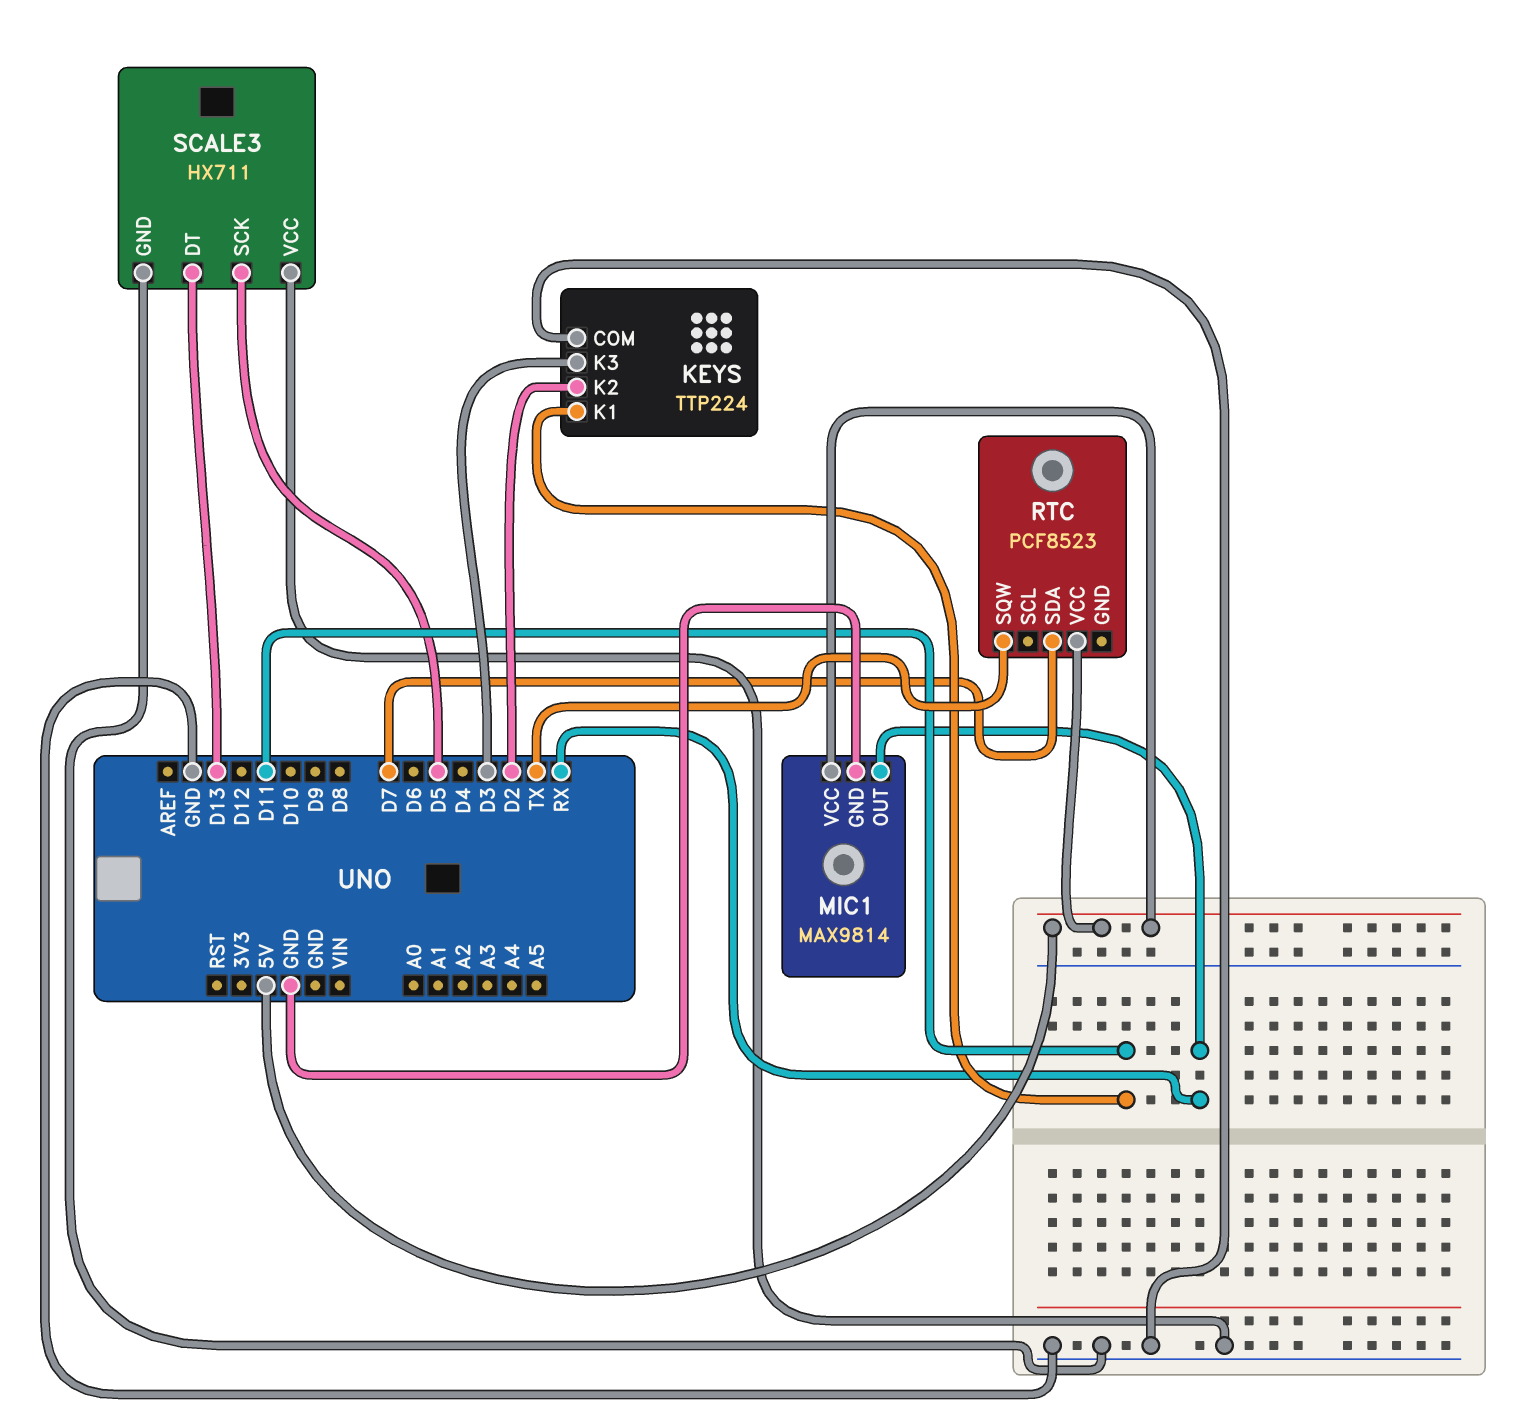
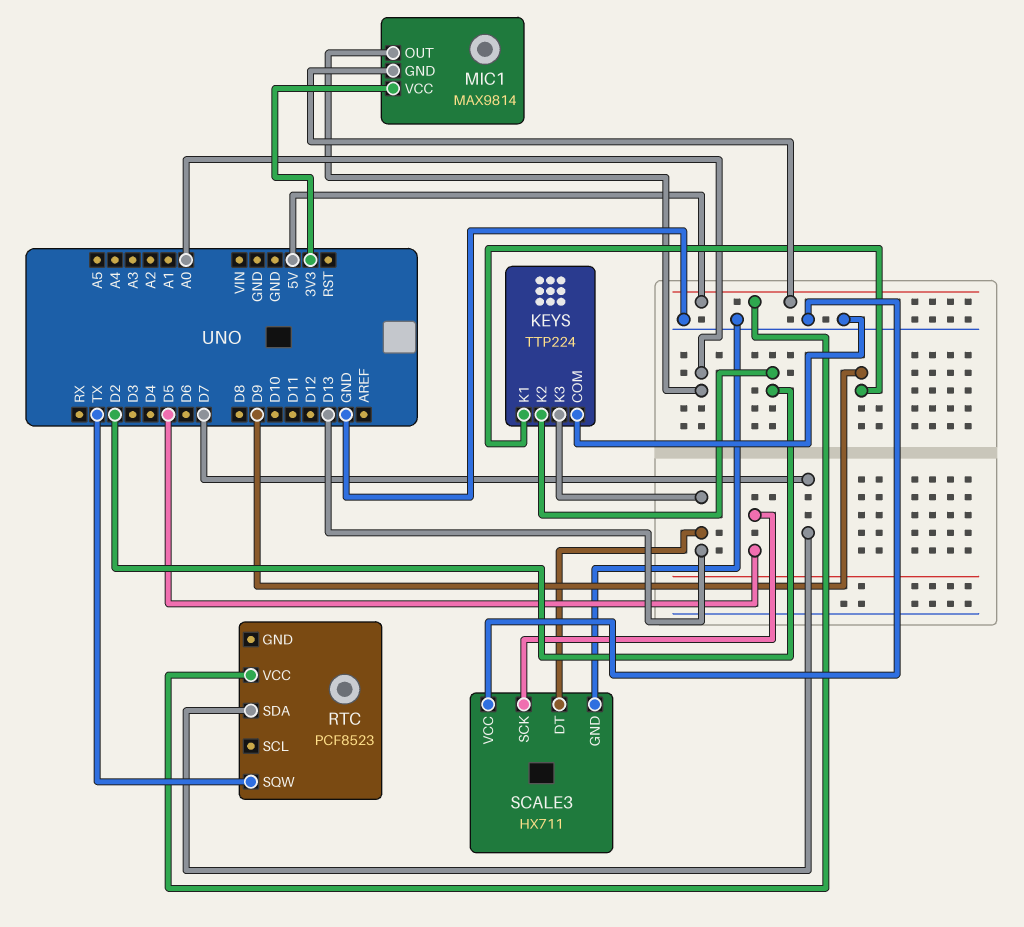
KEYS pin K1: D11 -> D9
KEYS pin K3: D3 -> D13
MIC1 pin GND: GND -> 5V
MIC1 pin OUT: RX -> A0
MIC1 pin VCC: 5V -> 3V3

